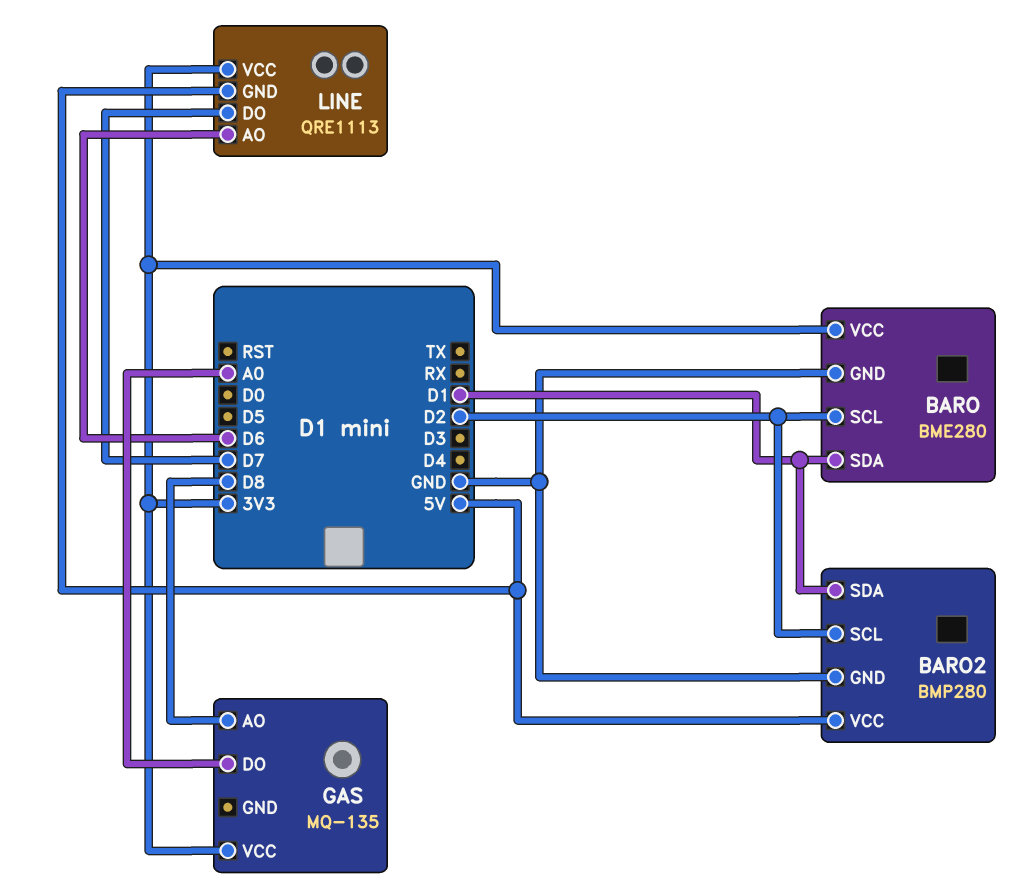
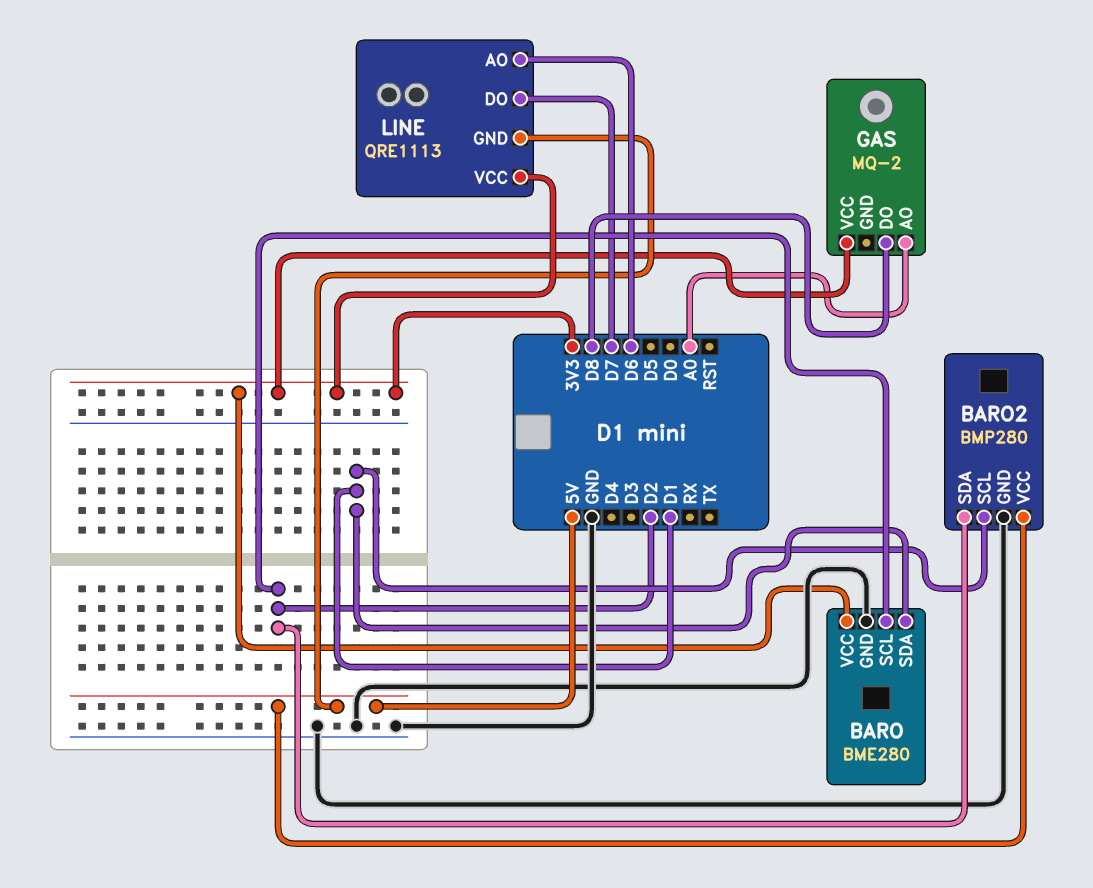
BARO2 pin SCL: D2 -> D1
BARO2 pin SDA: D1 -> D2
GAS: MQ-135 -> MQ-2
GAS pin AO: D8 -> A0
GAS pin DO: A0 -> D8

